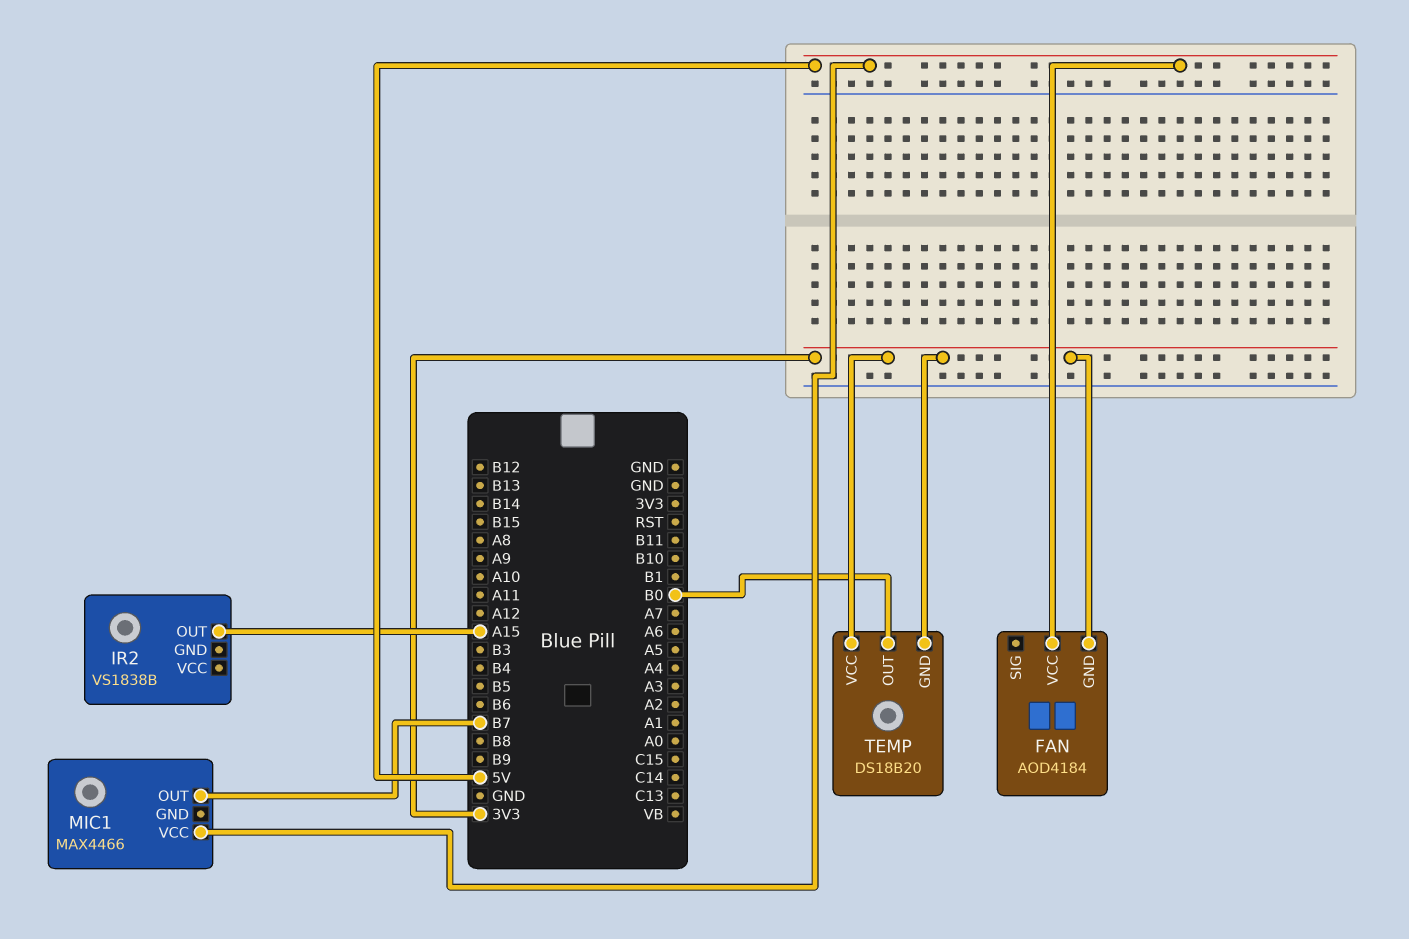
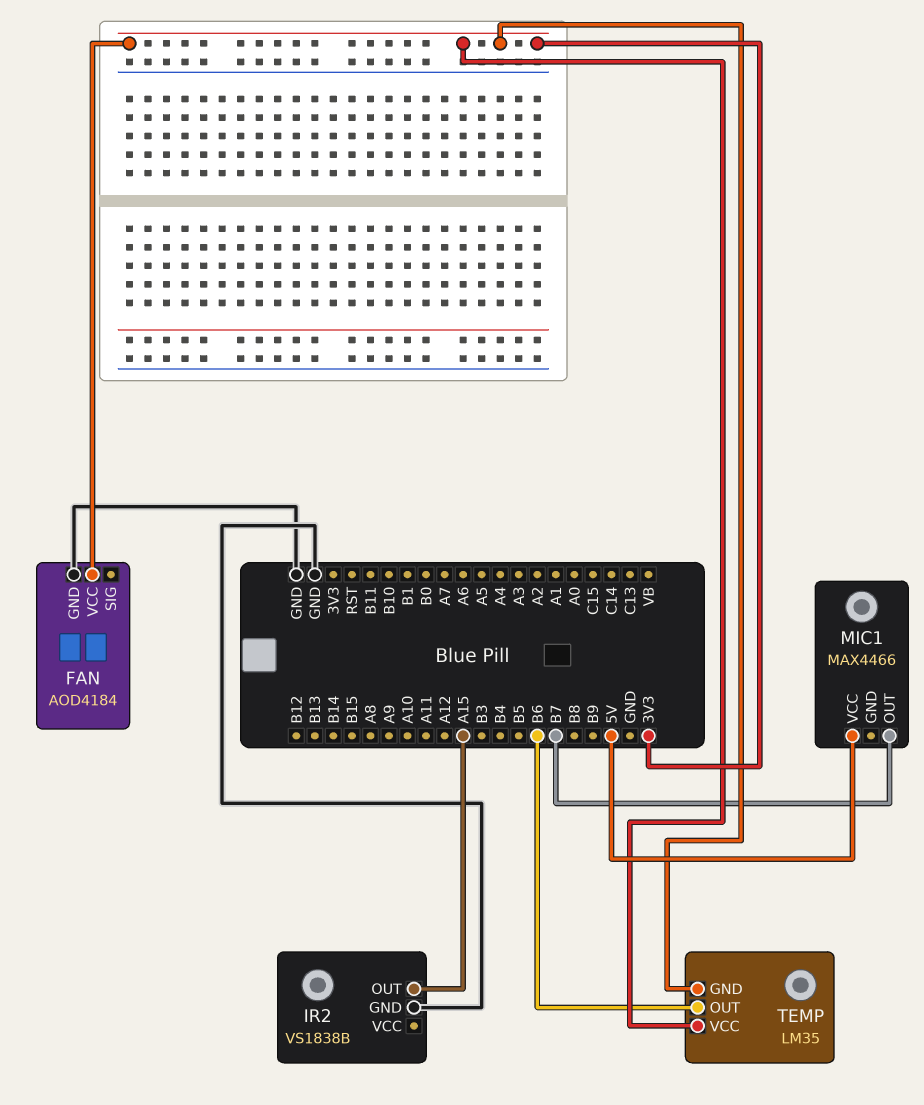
FAN pin GND: 3V3 -> GND
FAN pin VCC: 5V -> 3V3
IR2 pin GND: none -> GND
TEMP: DS18B20 -> LM35
TEMP pin OUT: B0 -> B6

